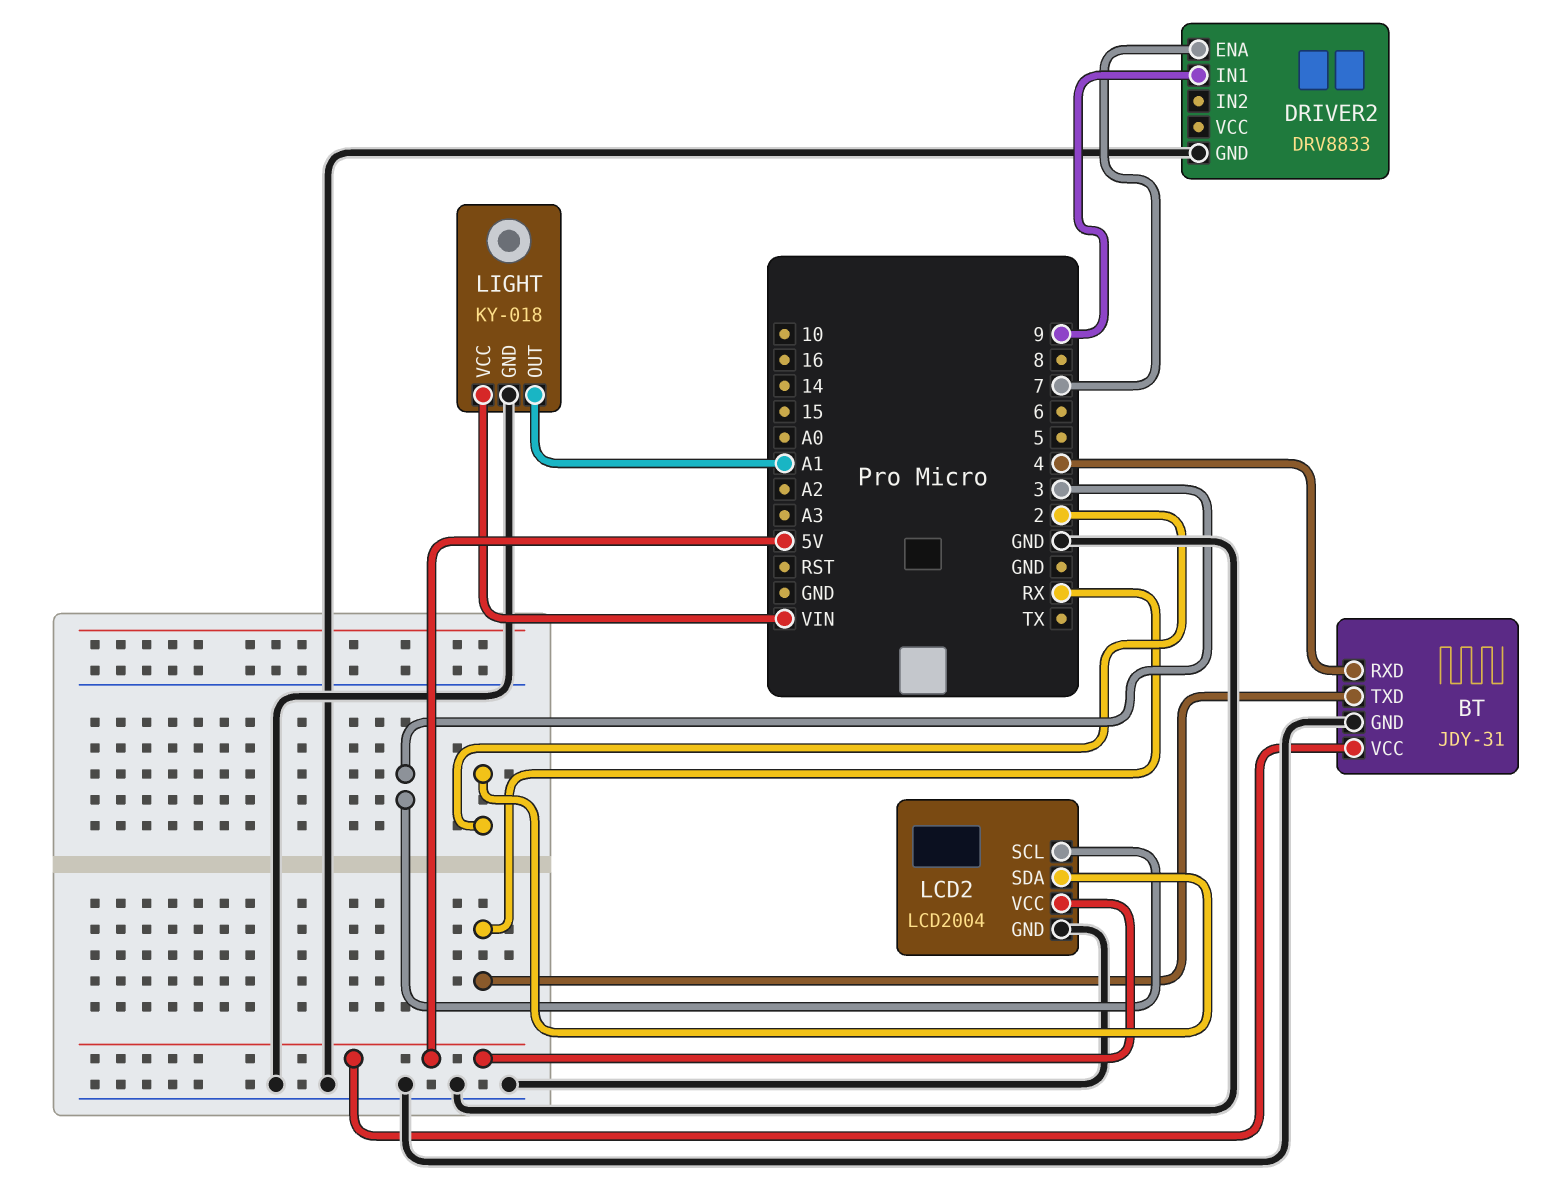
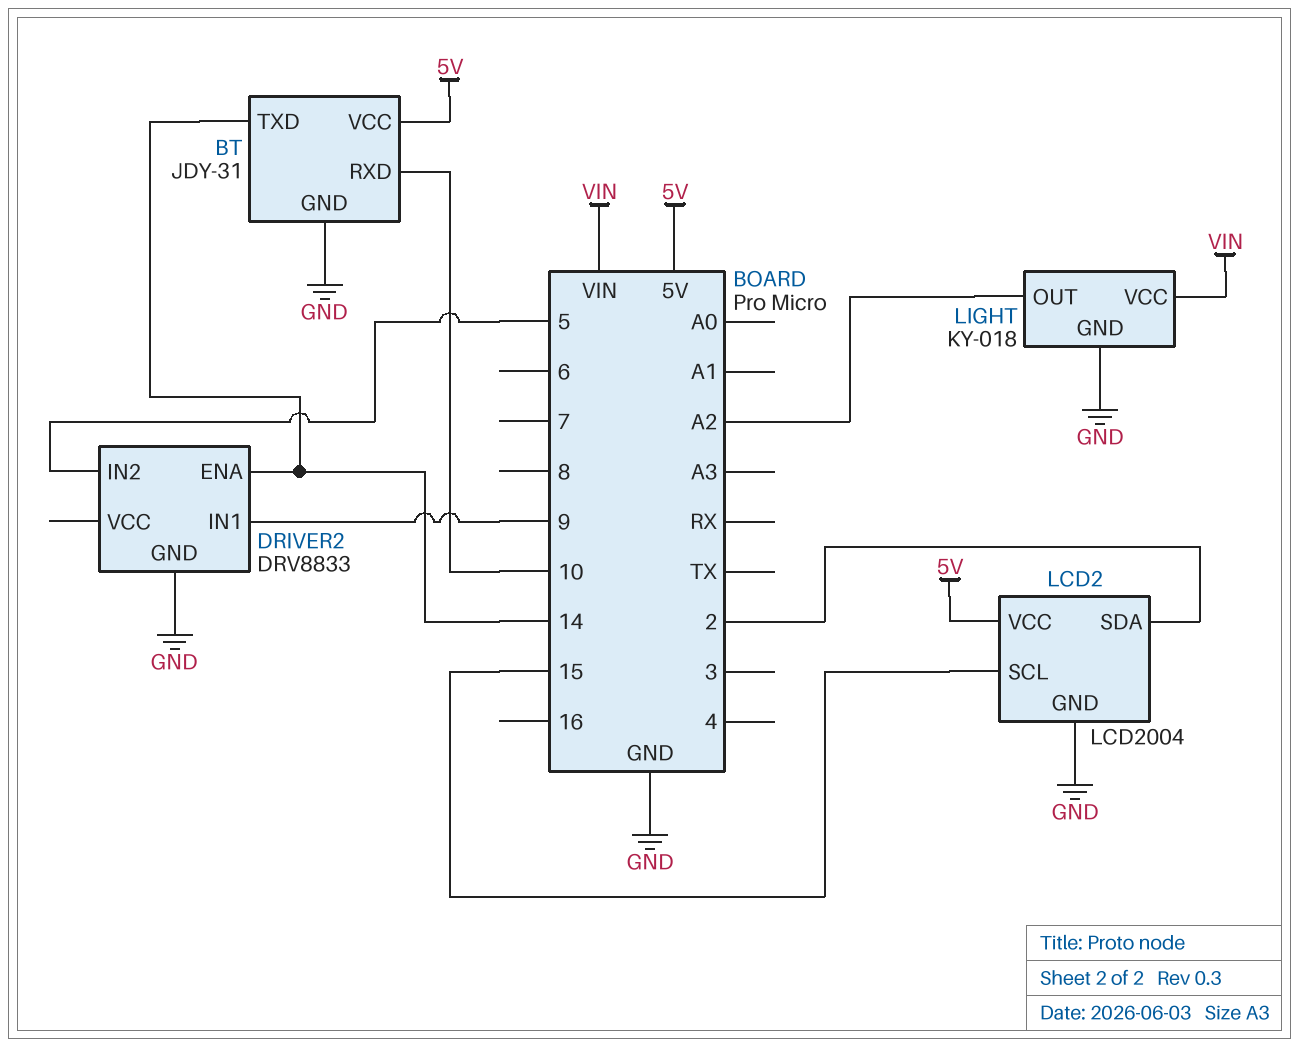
BT pin RXD: 4 -> 10
BT pin TXD: RX -> 14
DRIVER2 pin ENA: 7 -> 14
DRIVER2 pin IN2: none -> 5
LCD2 pin SCL: 3 -> 15
LIGHT pin OUT: A1 -> A2

